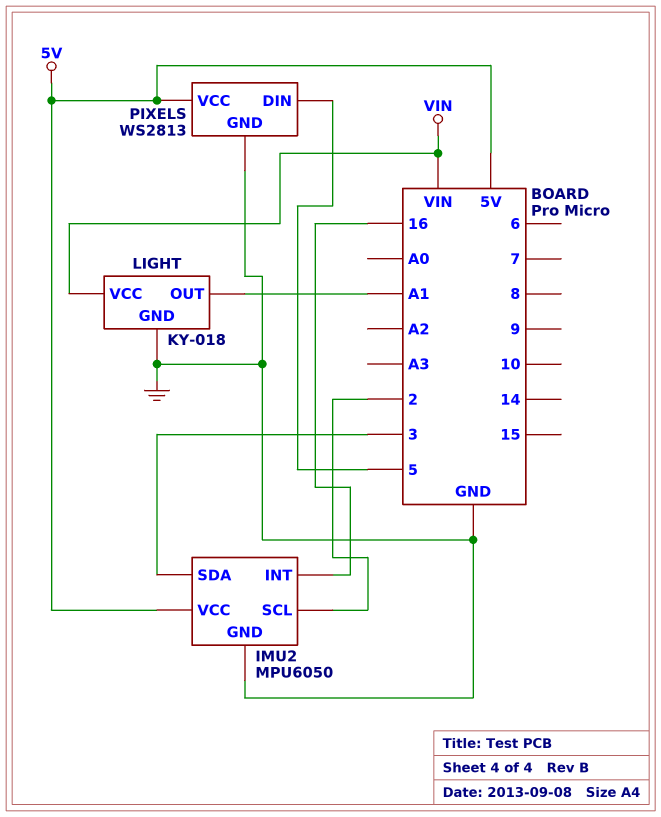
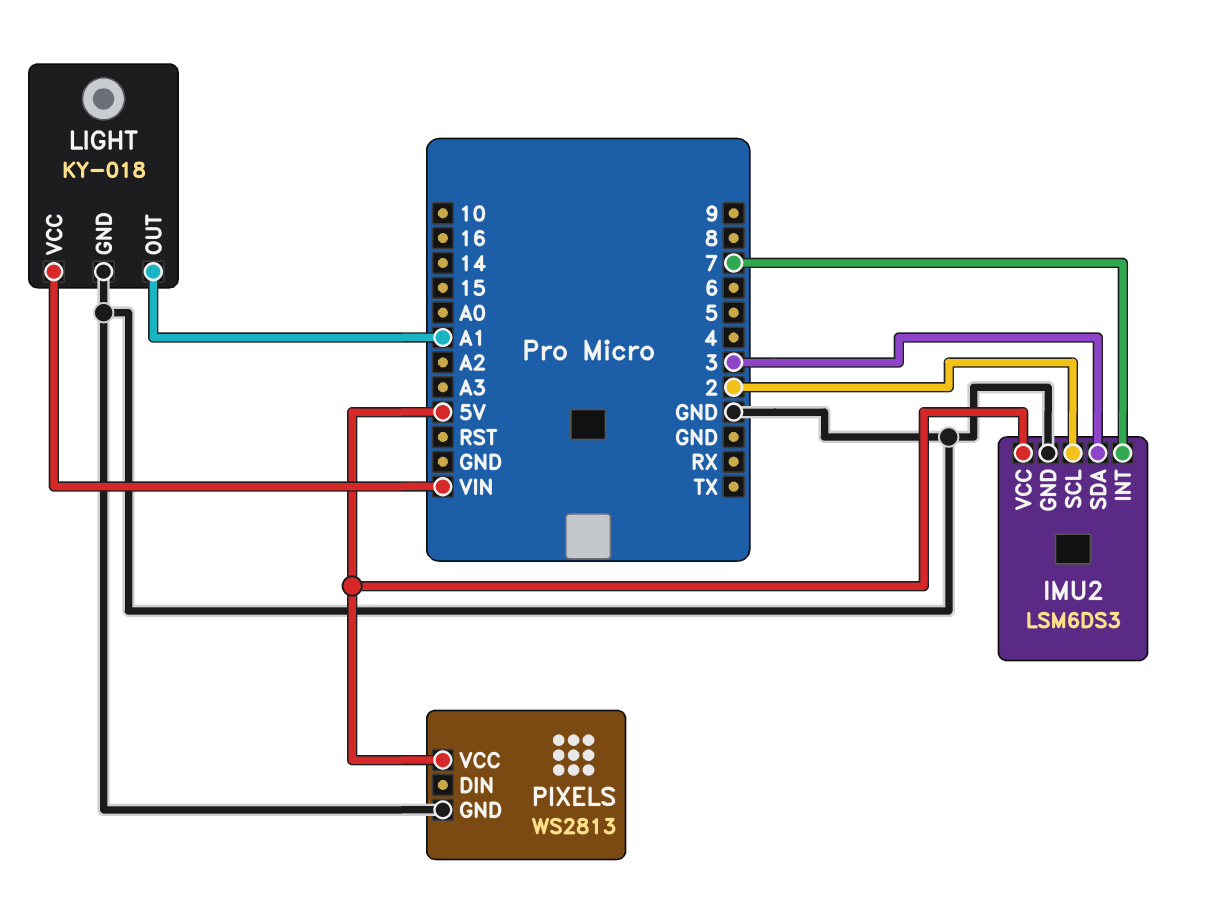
IMU2: MPU6050 -> LSM6DS3
IMU2 pin INT: 16 -> 7
PIXELS pin DIN: 5 -> none

